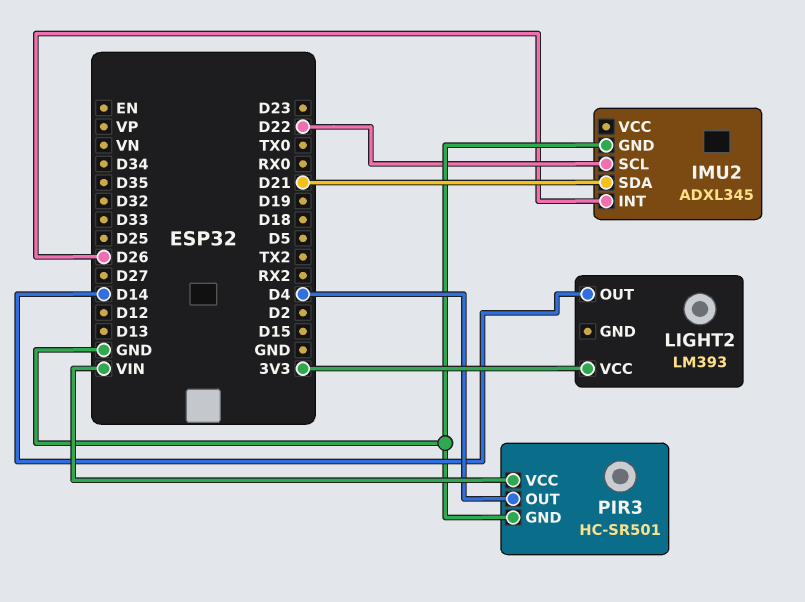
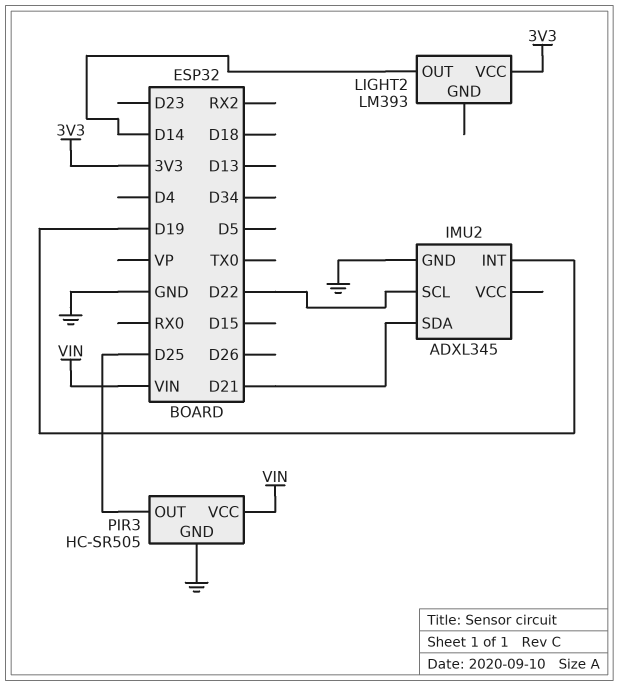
IMU2 pin INT: D26 -> D19
PIR3: HC-SR501 -> HC-SR505
PIR3 pin OUT: D4 -> D25

